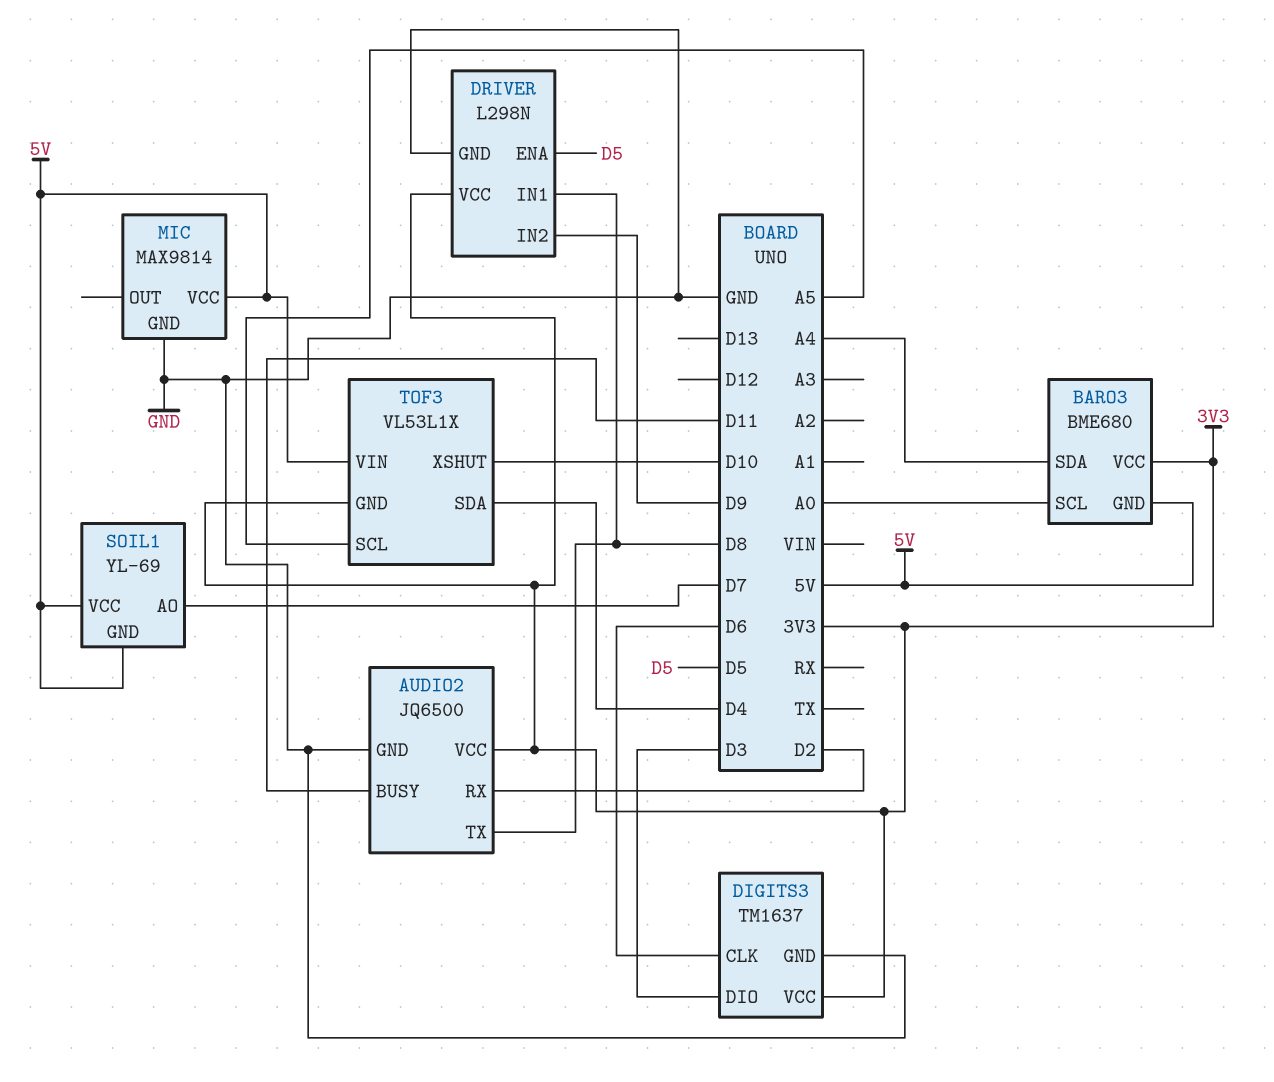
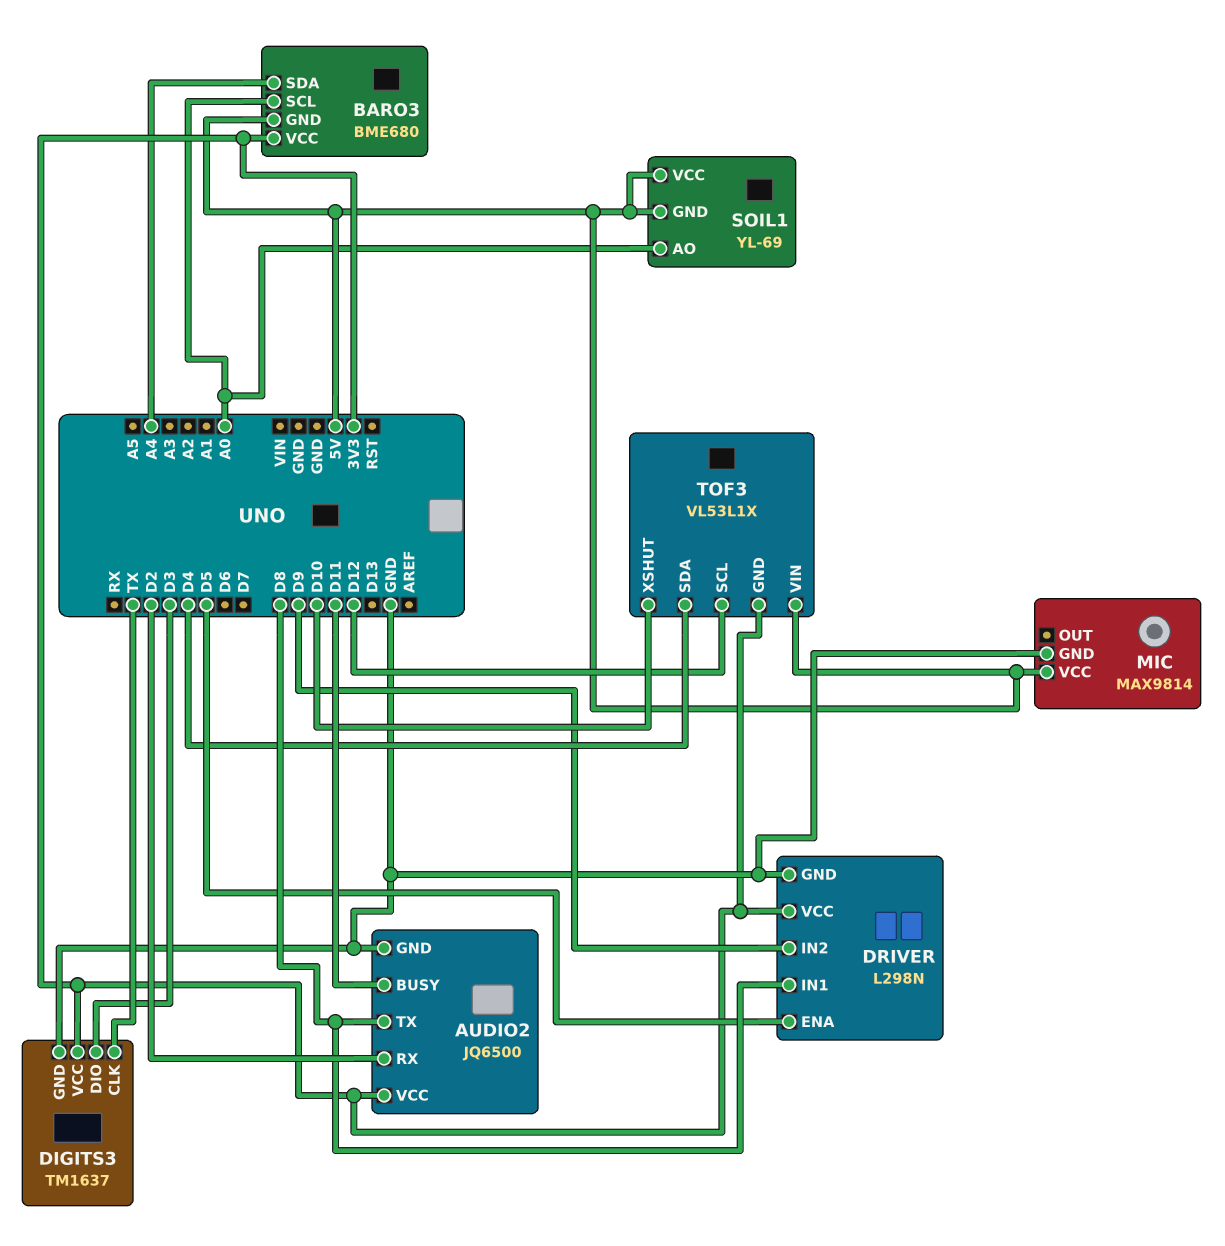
DIGITS3 pin CLK: D6 -> TX
SOIL1 pin AO: D7 -> A0
TOF3 pin SCL: A5 -> D12

